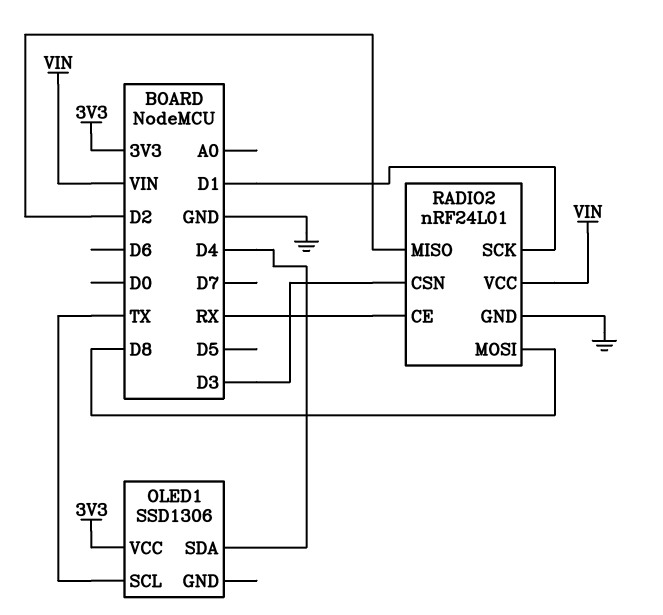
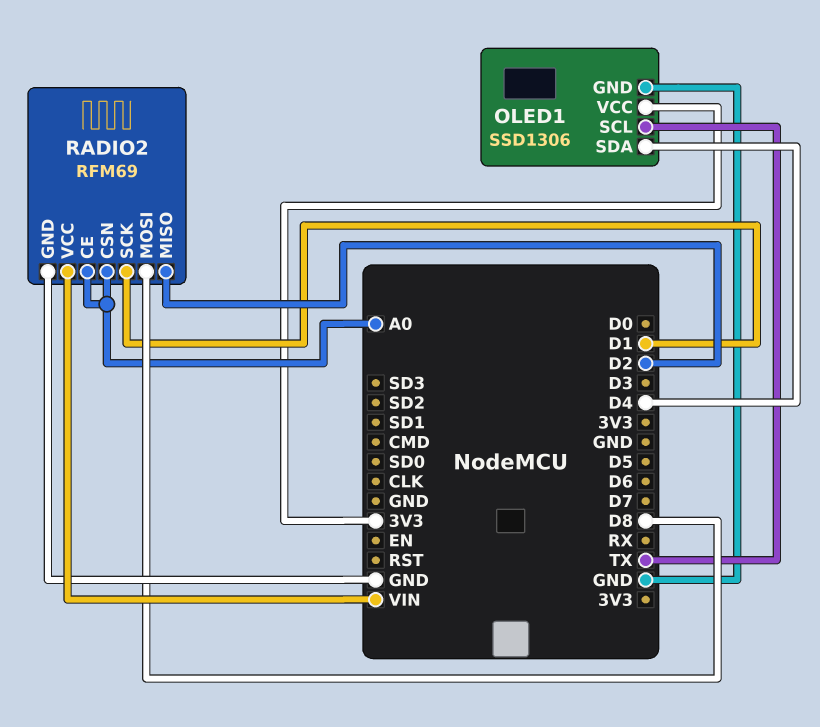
OLED1 pin GND: none -> GND
RADIO2: nRF24L01 -> RFM69
RADIO2 pin CE: RX -> A0
RADIO2 pin CSN: D3 -> A0

